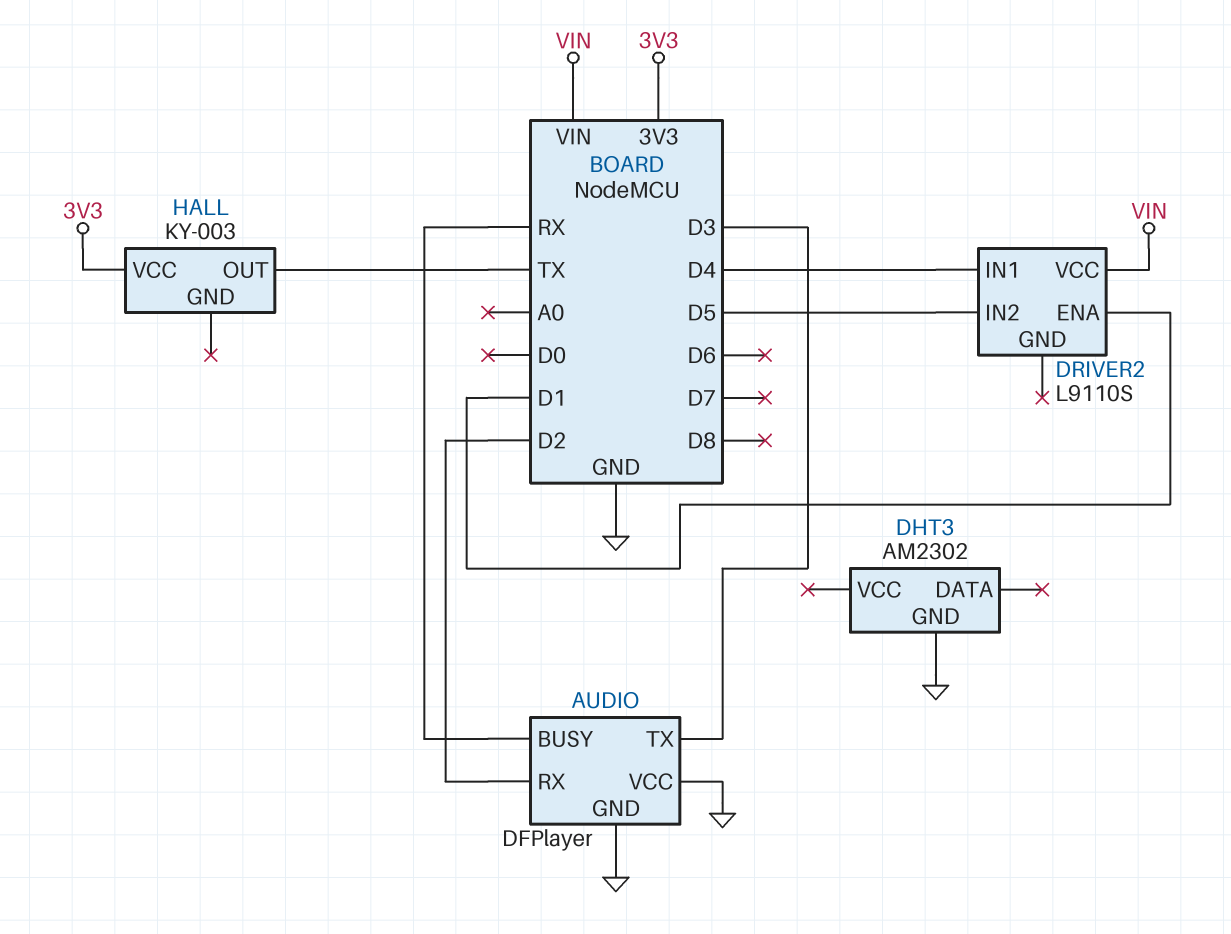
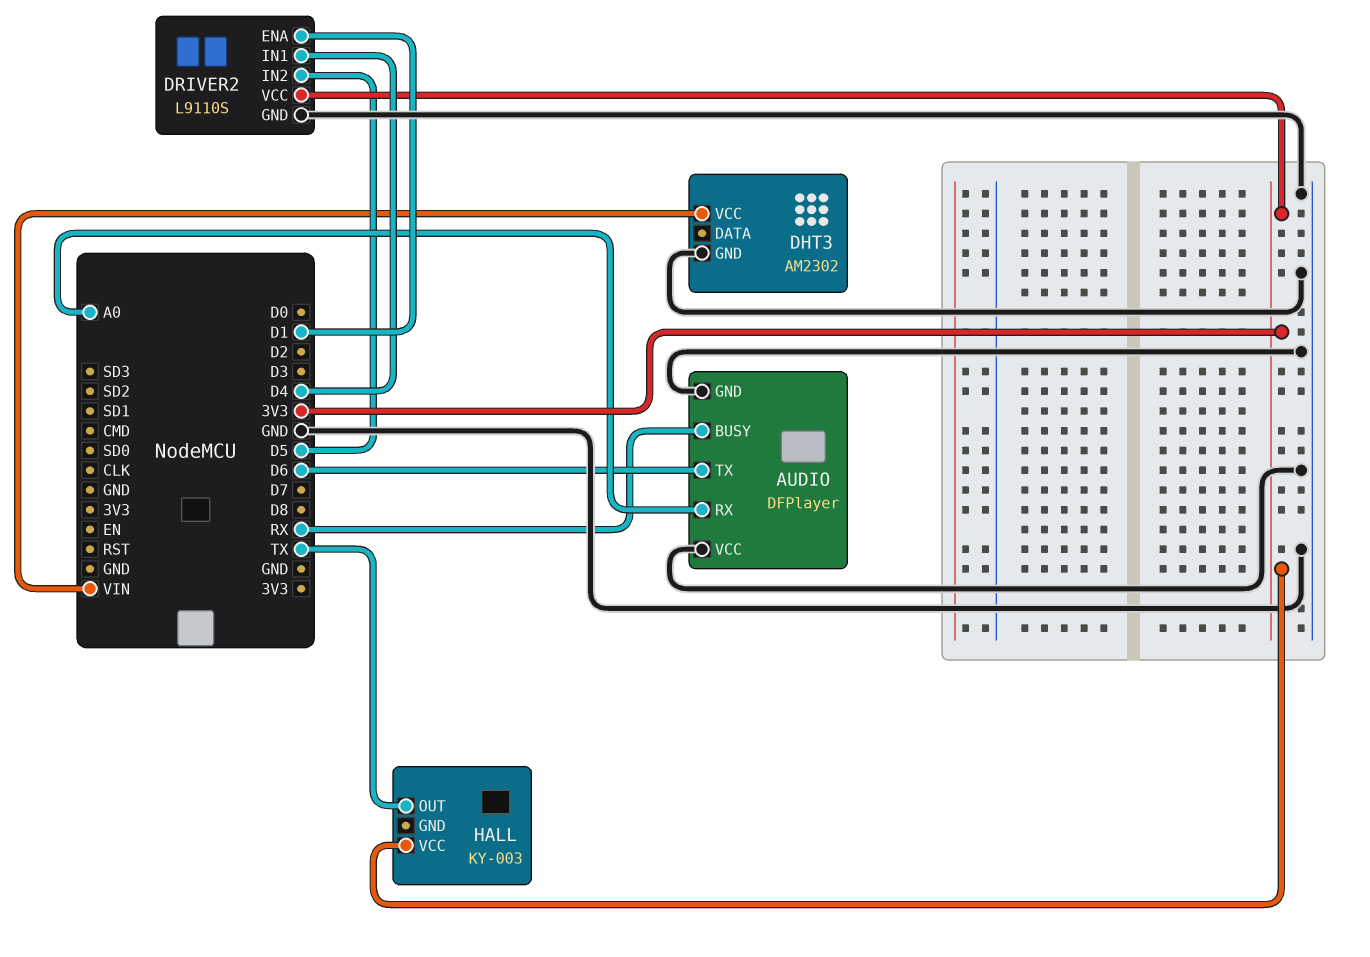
AUDIO pin RX: D2 -> A0
AUDIO pin TX: D3 -> D6
DHT3 pin VCC: none -> VIN
DRIVER2 pin GND: none -> GND
DRIVER2 pin VCC: VIN -> 3V3

